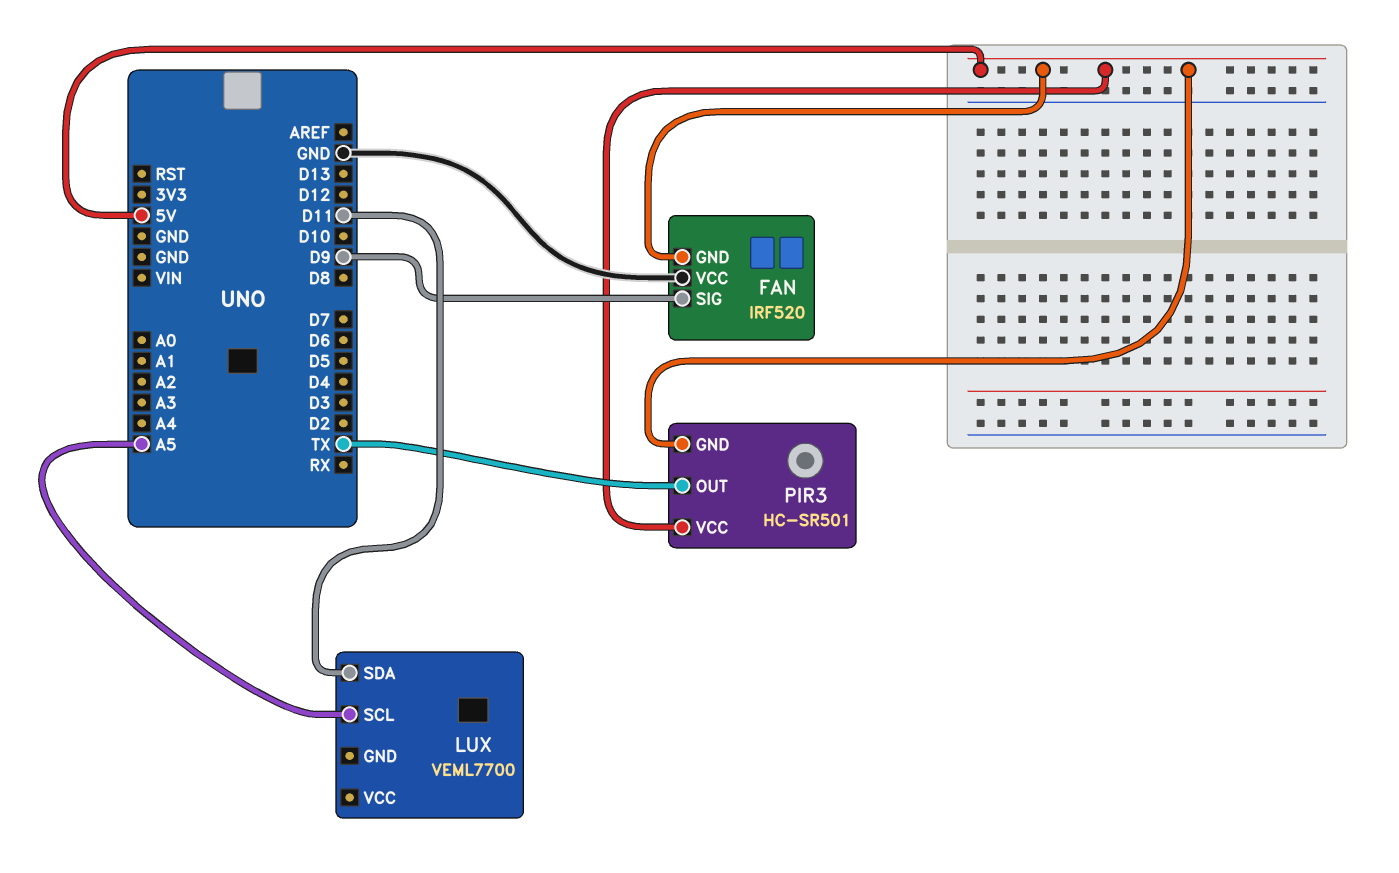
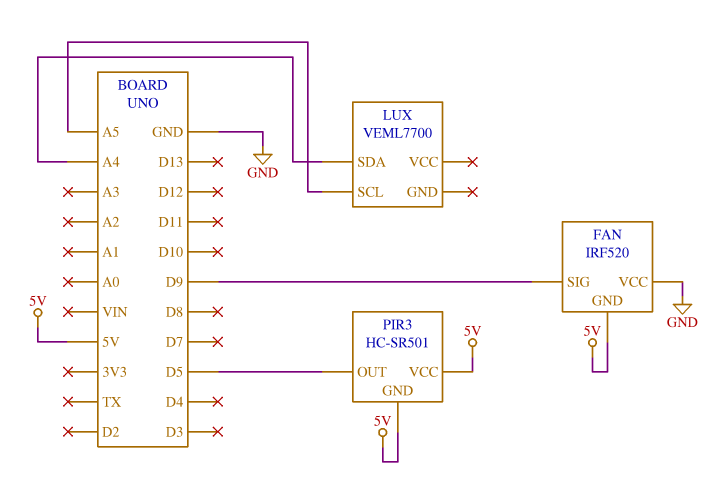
LUX pin SDA: D11 -> A4
PIR3 pin OUT: TX -> D5

